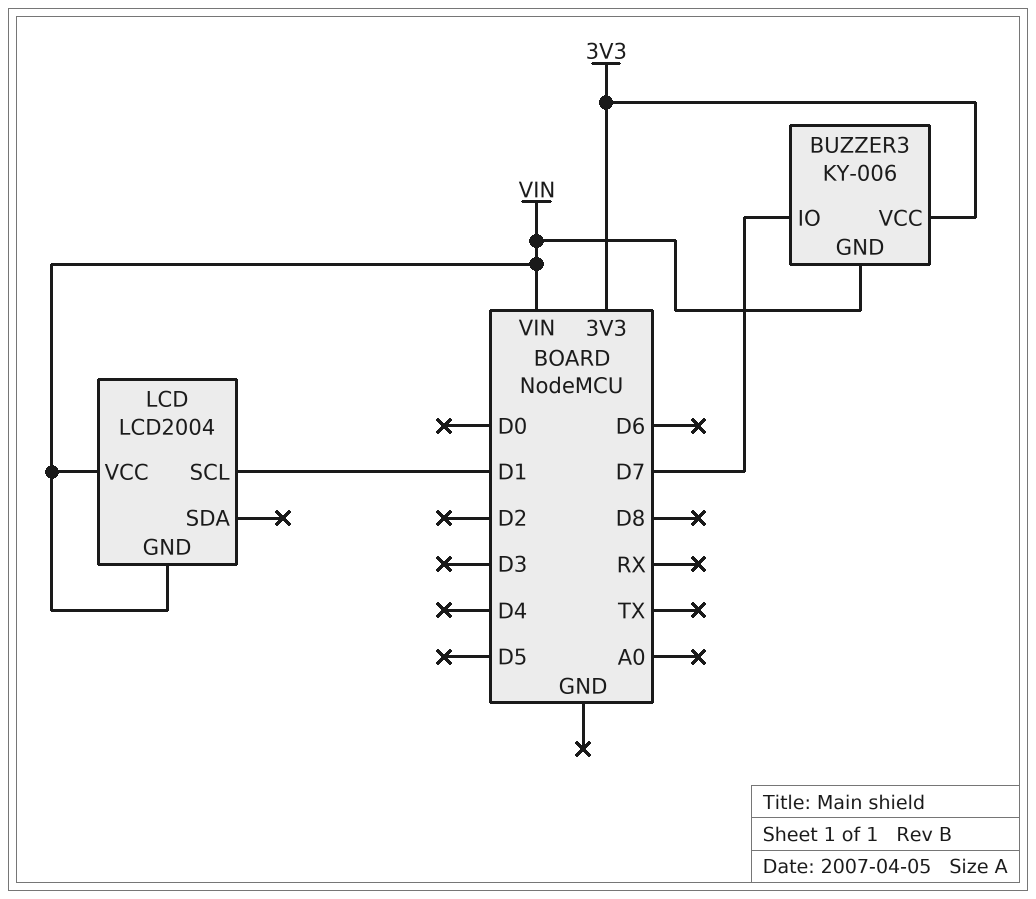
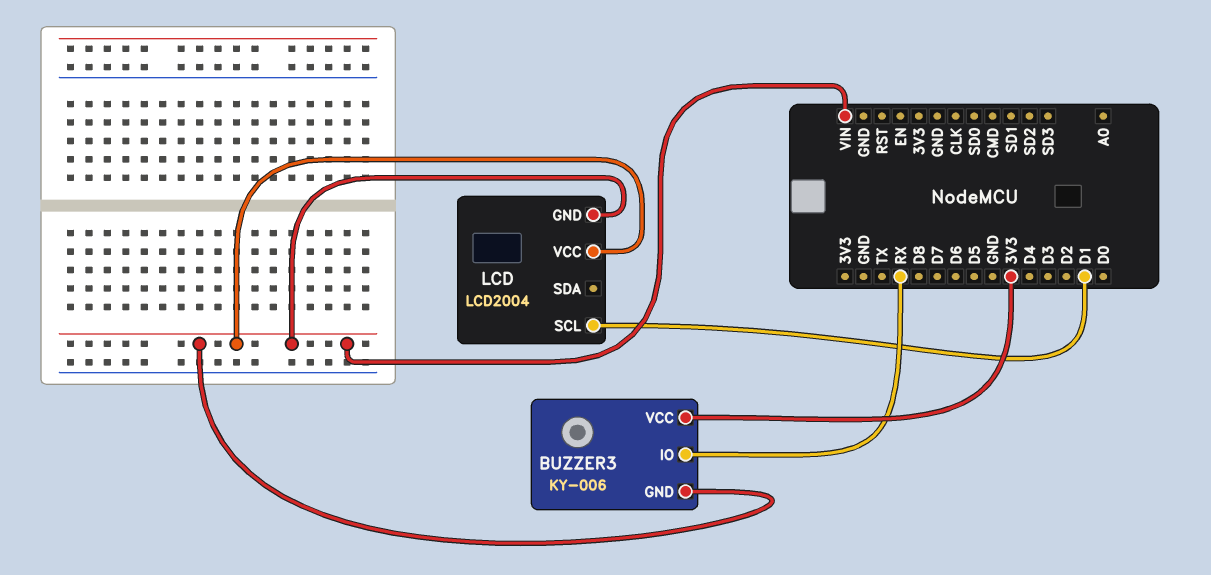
BUZZER3 pin IO: D7 -> RX

